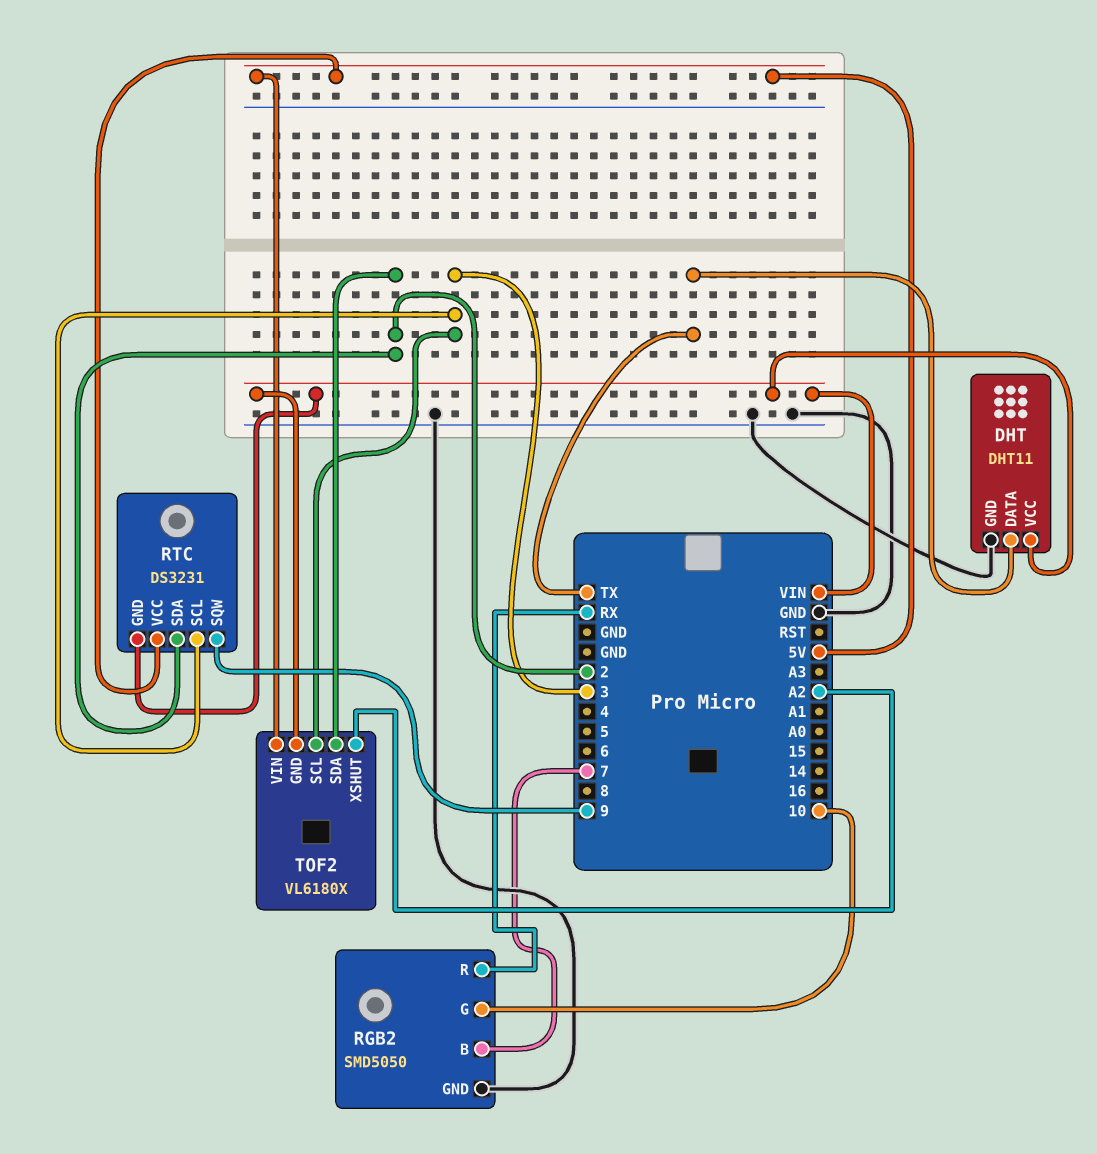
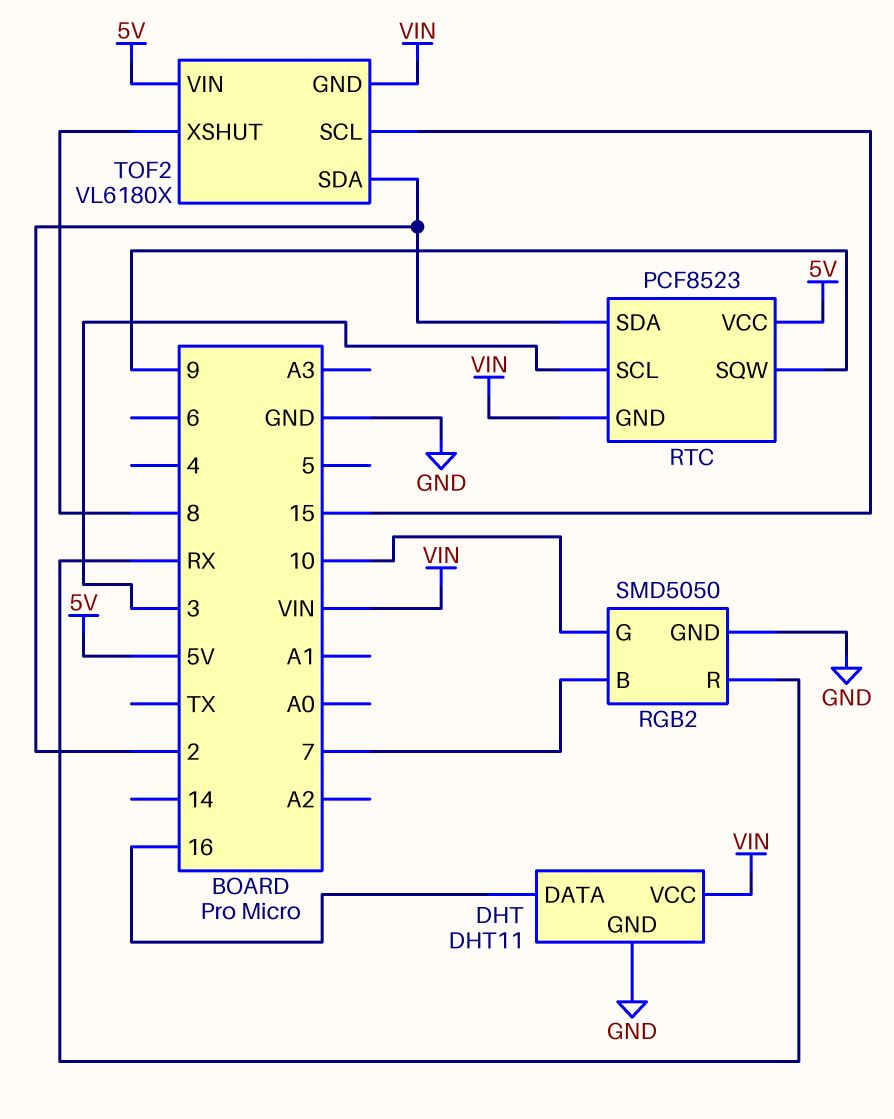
DHT pin DATA: TX -> 16
RTC: DS3231 -> PCF8523
TOF2 pin SCL: 3 -> 15
TOF2 pin XSHUT: A2 -> 8

